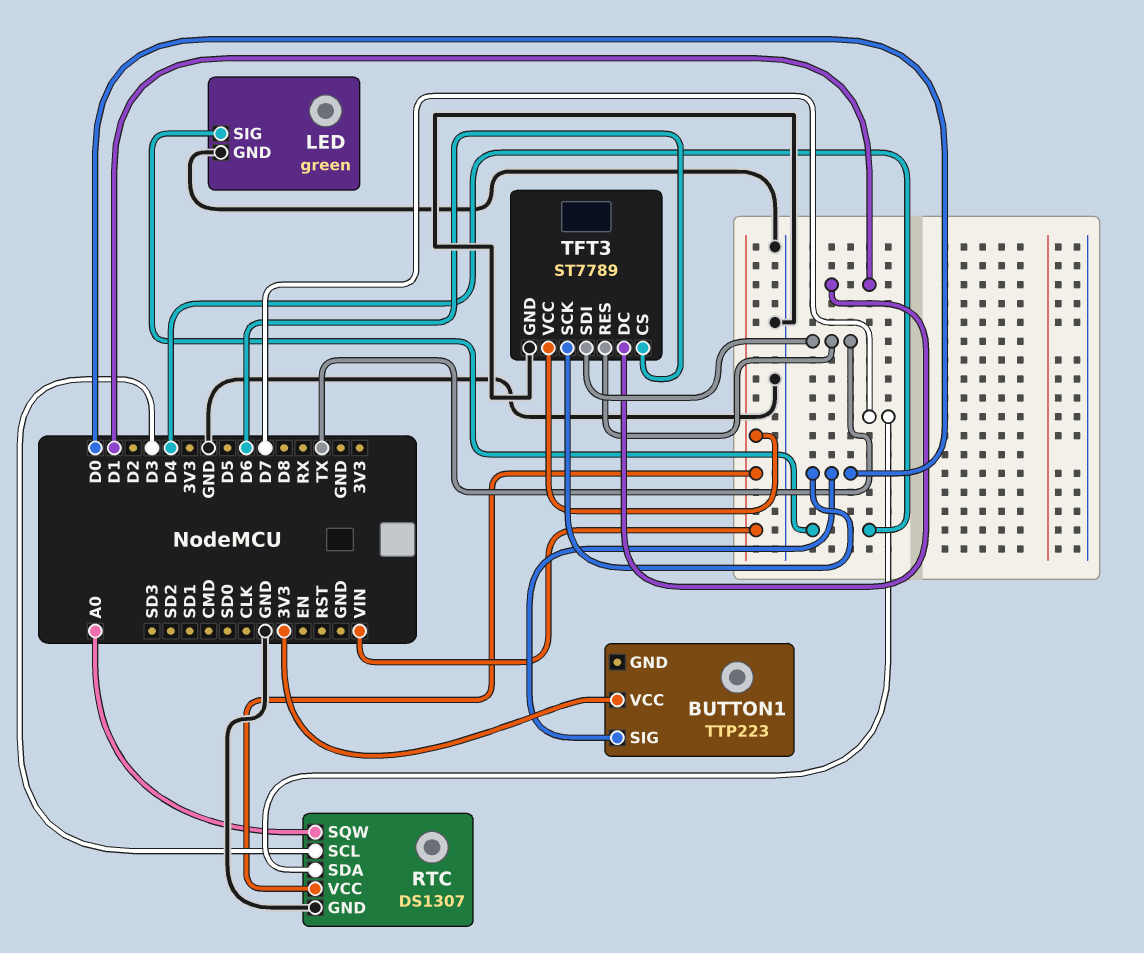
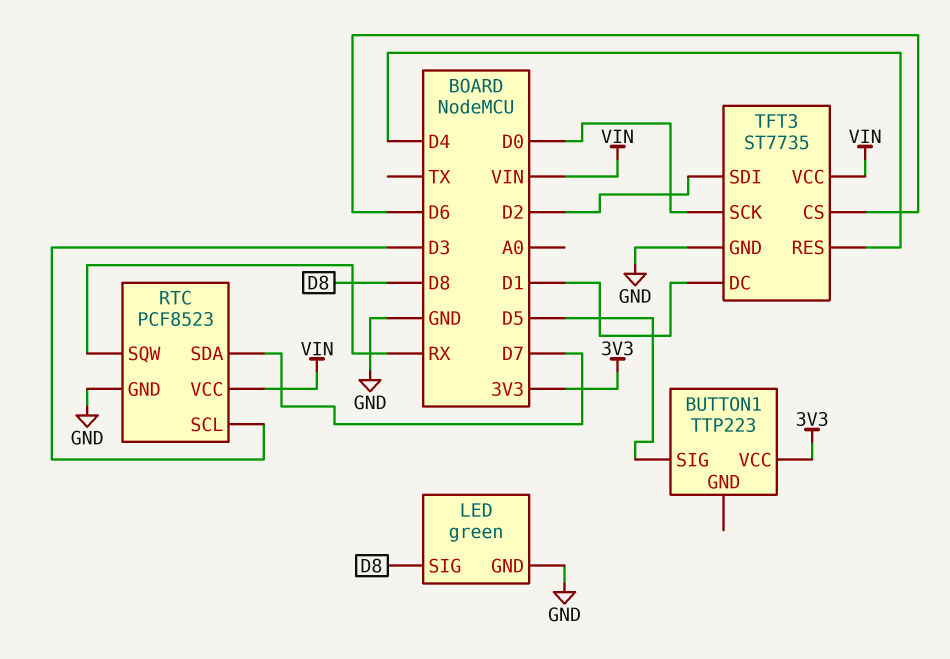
BUTTON1 pin SIG: D0 -> D5
LED pin SIG: D4 -> D8
RTC: DS1307 -> PCF8523
RTC pin SQW: A0 -> RX
TFT3: ST7789 -> ST7735
TFT3 pin RES: TX -> D4
TFT3 pin SDI: TX -> D2

